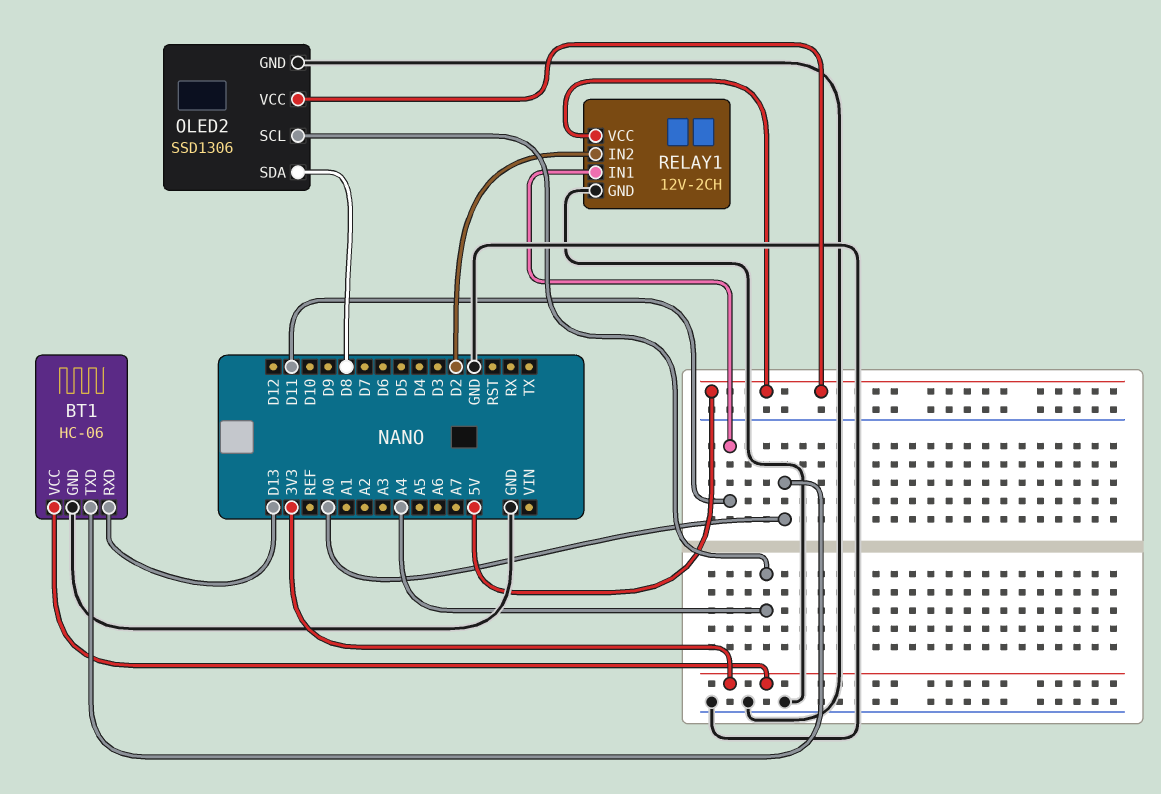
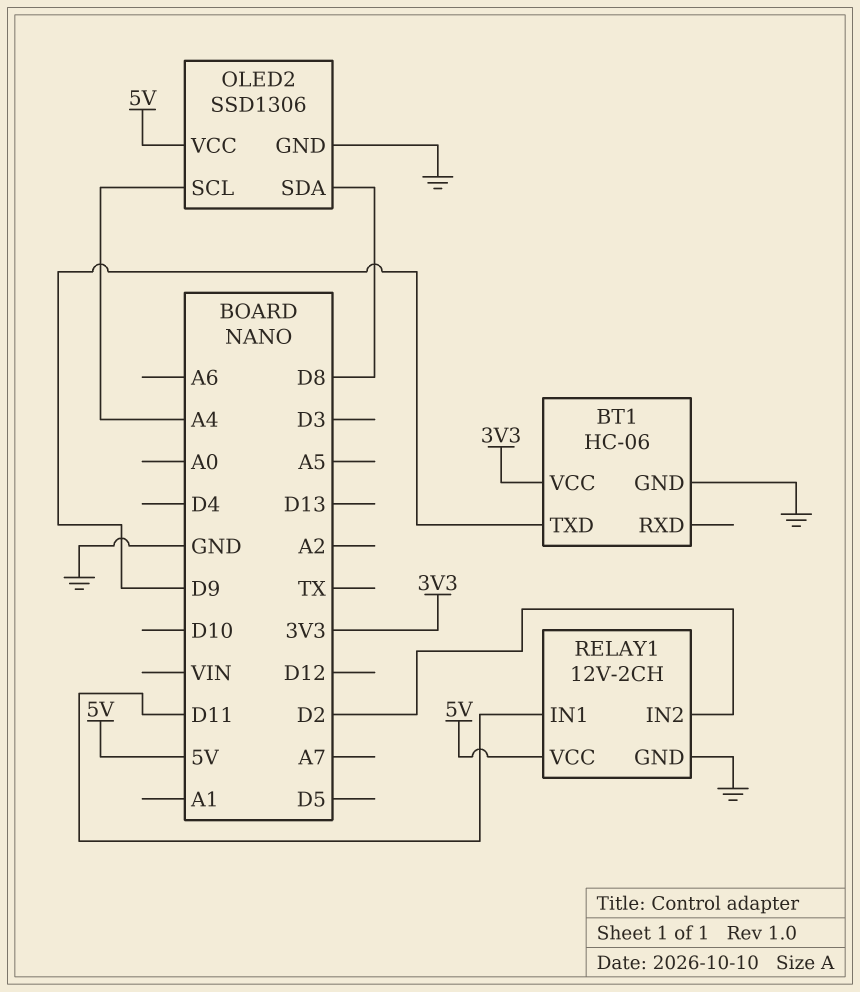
BT1 pin RXD: D13 -> none
BT1 pin TXD: A0 -> D9

